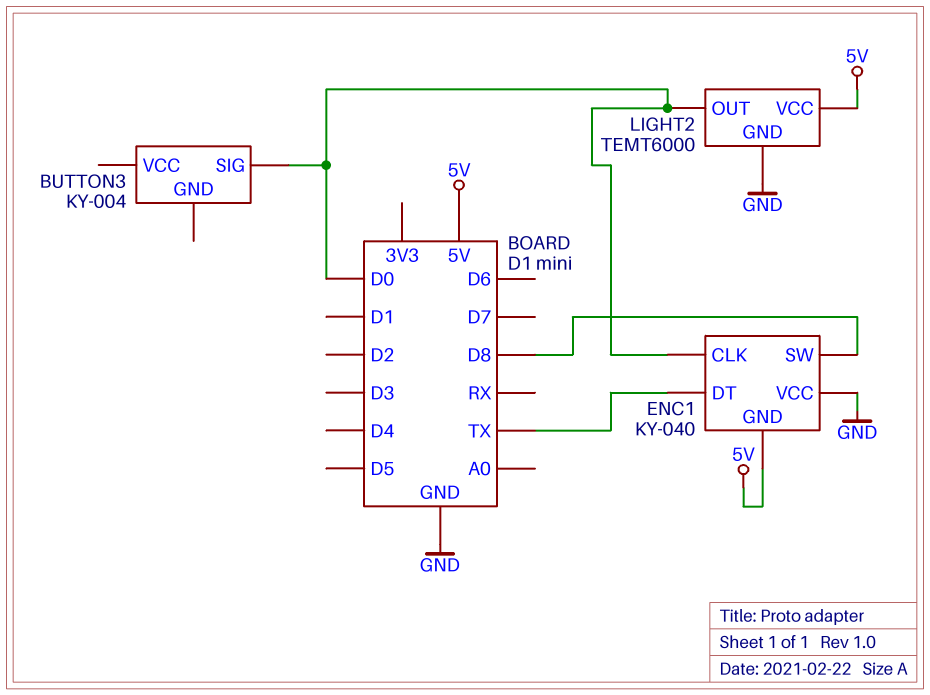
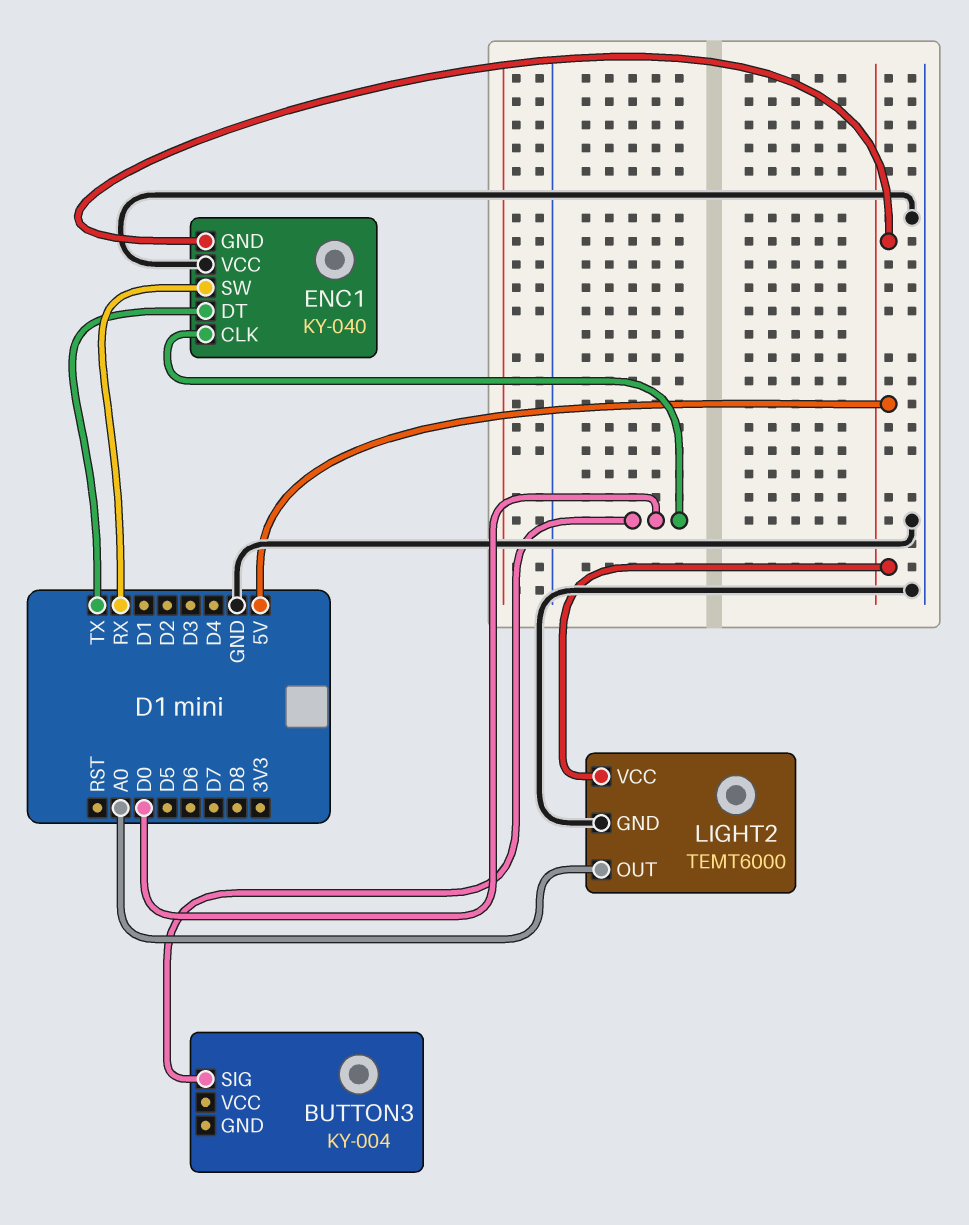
ENC1 pin SW: D8 -> RX
LIGHT2 pin OUT: D0 -> A0

